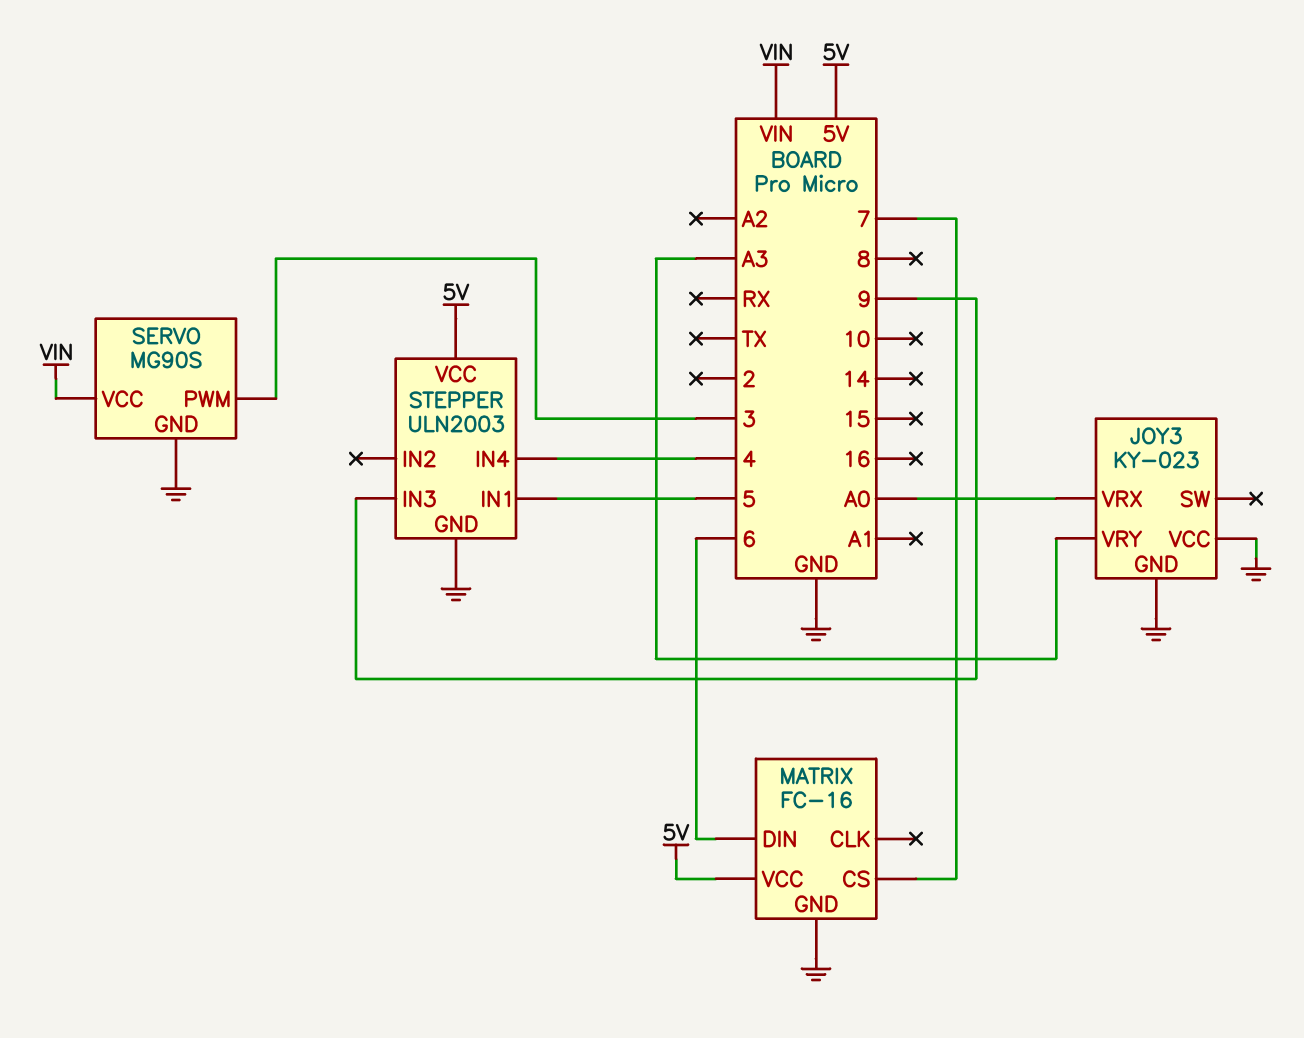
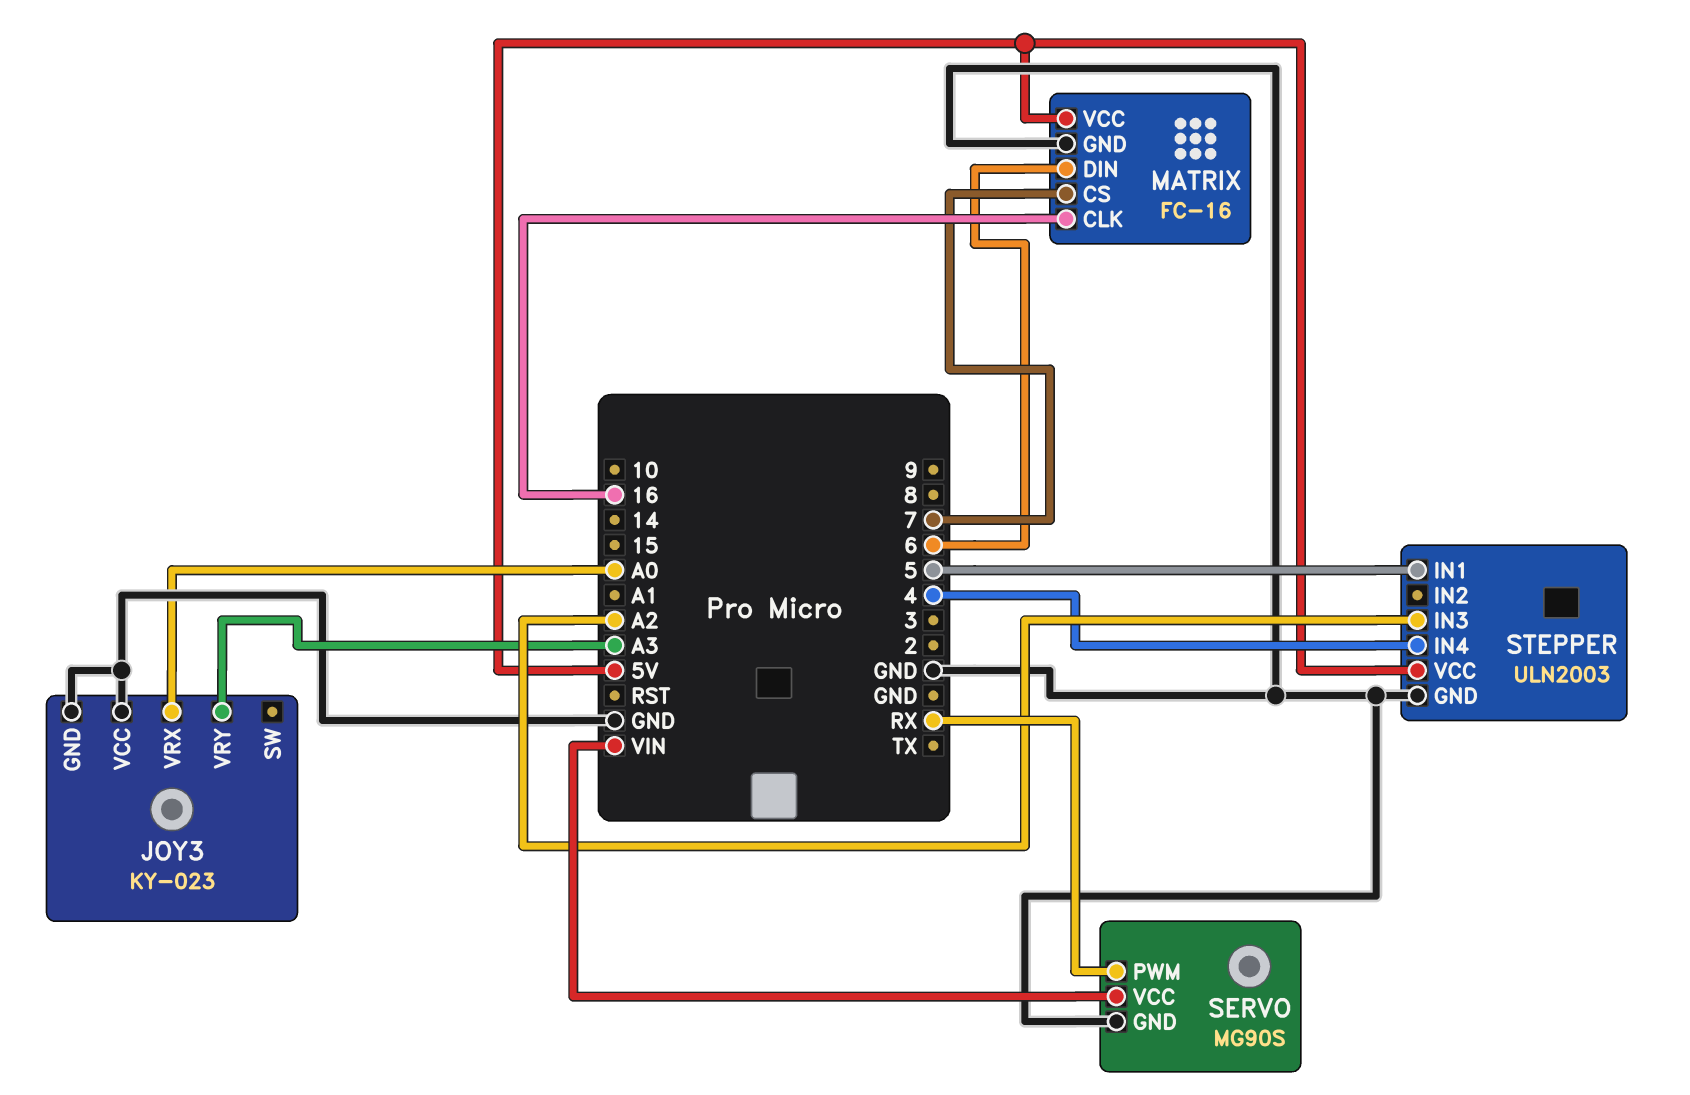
MATRIX pin CLK: none -> 16
SERVO pin PWM: 3 -> RX
STEPPER pin IN3: 9 -> A2

